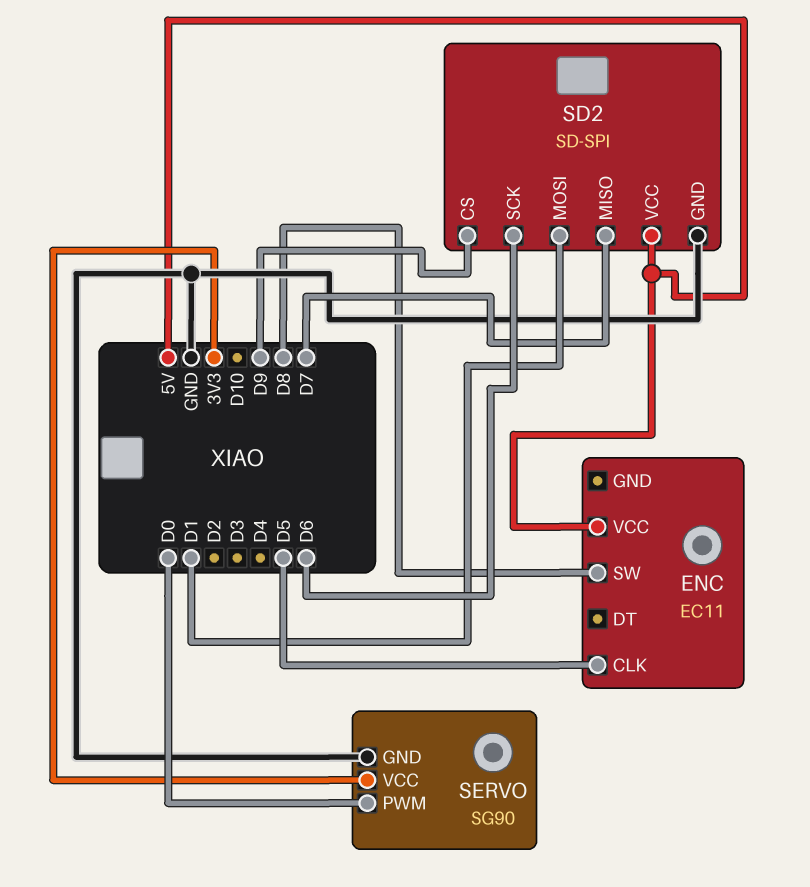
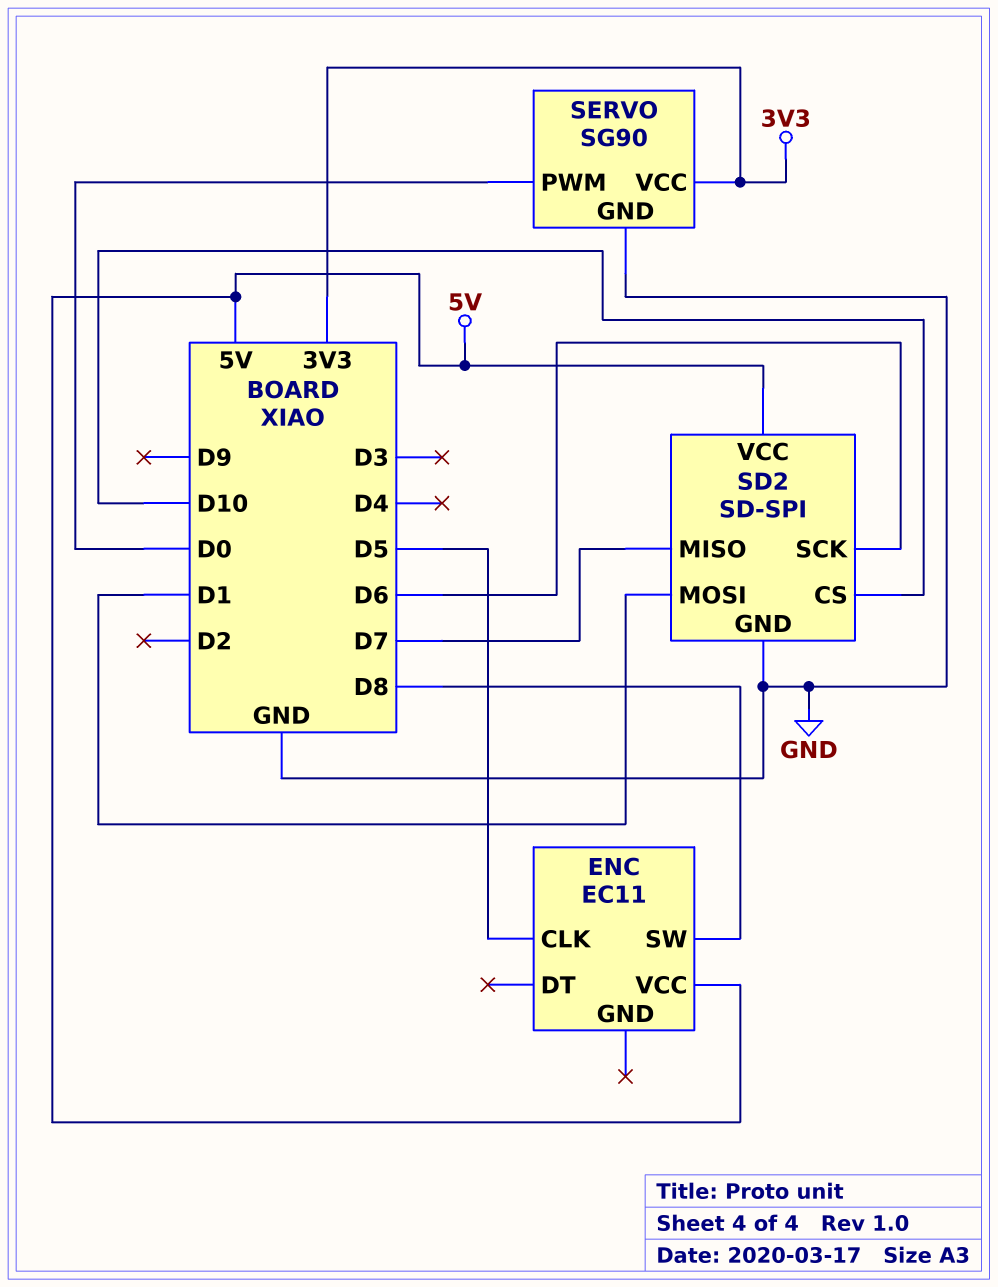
SD2 pin CS: D9 -> D10

